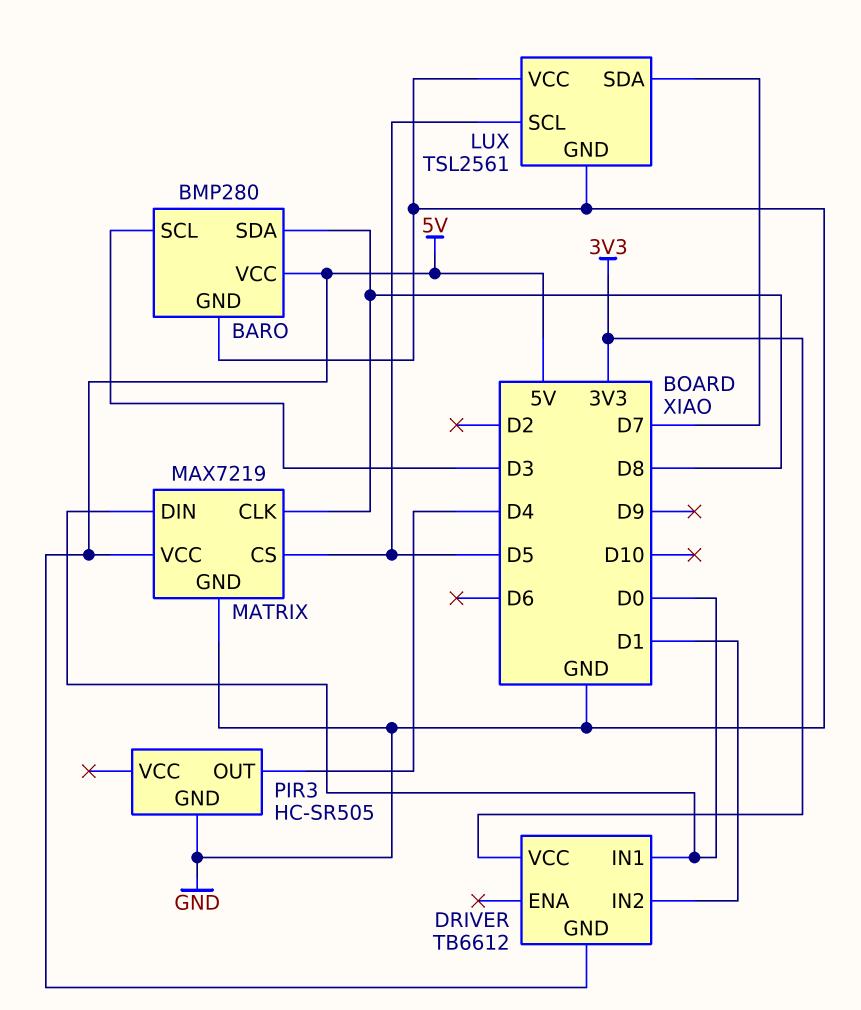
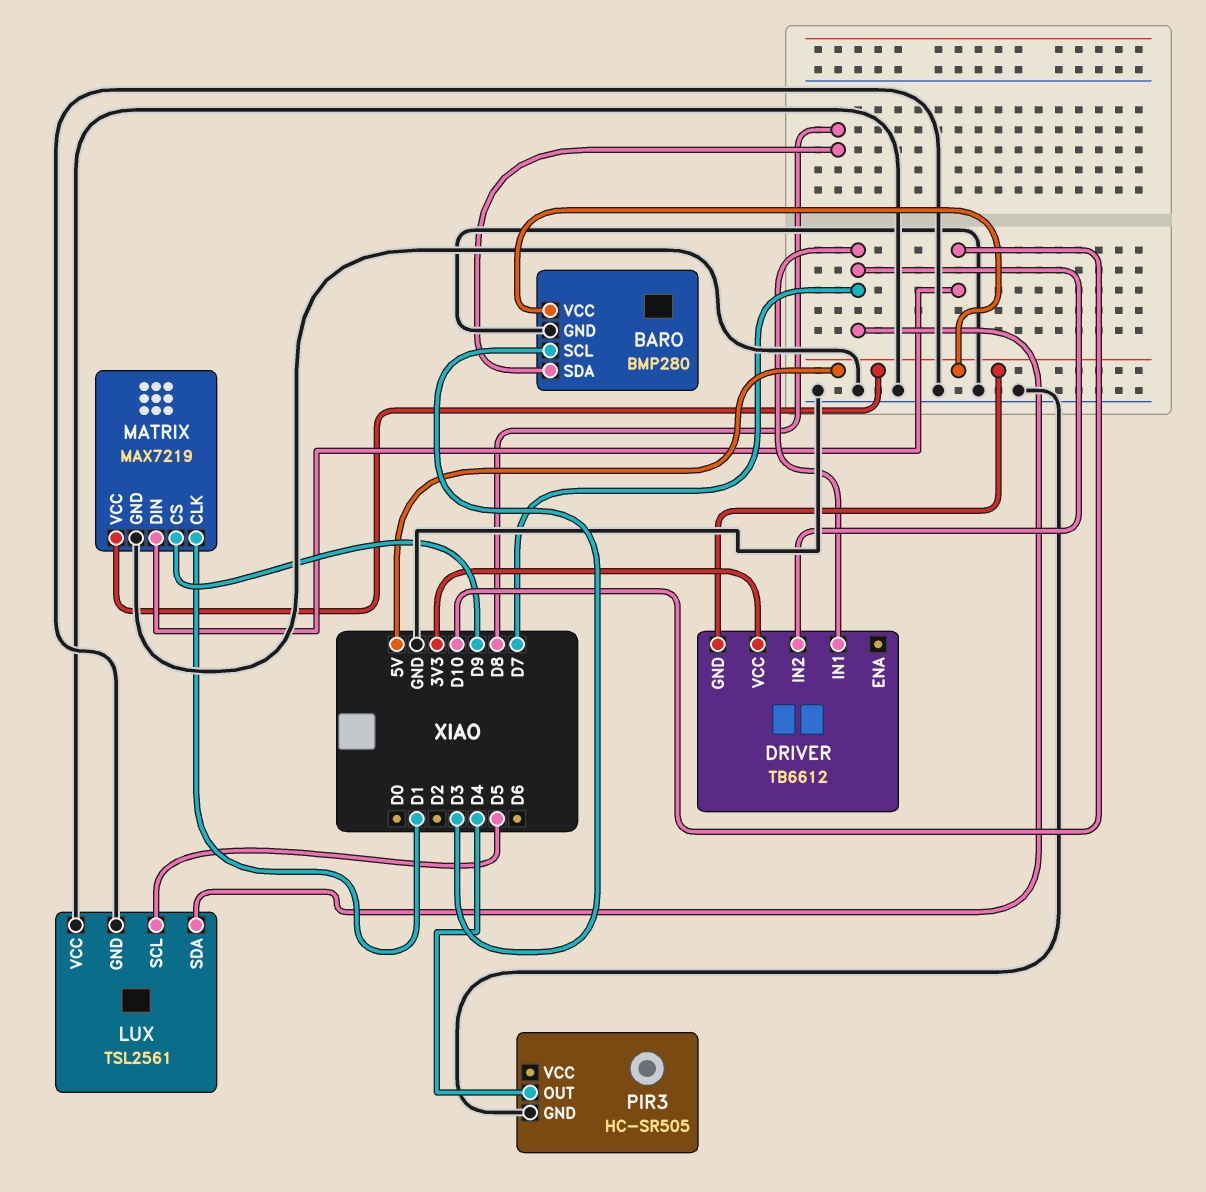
DRIVER pin IN1: D0 -> D7
DRIVER pin IN2: D1 -> D7
MATRIX pin CLK: D8 -> D1
MATRIX pin CS: D5 -> D9
MATRIX pin DIN: D0 -> D10

